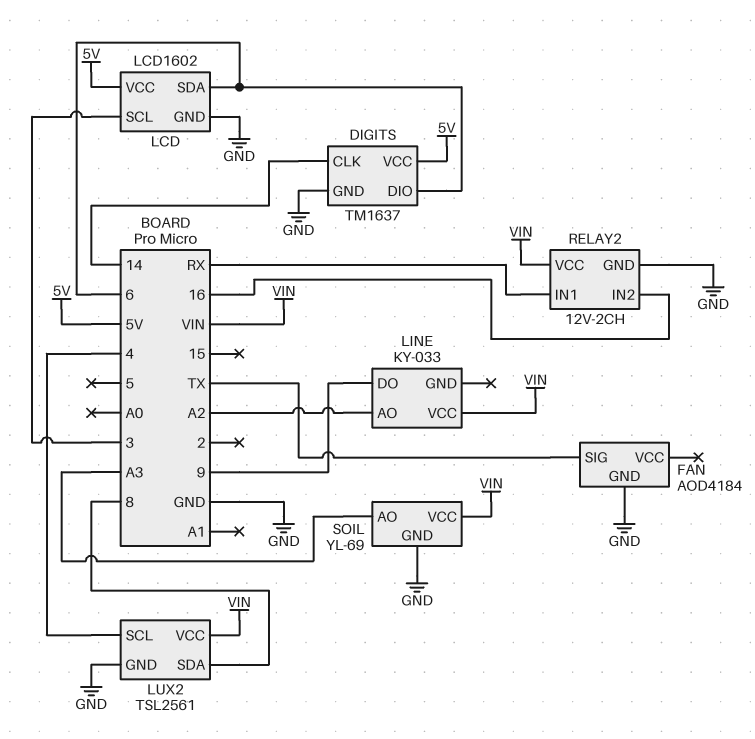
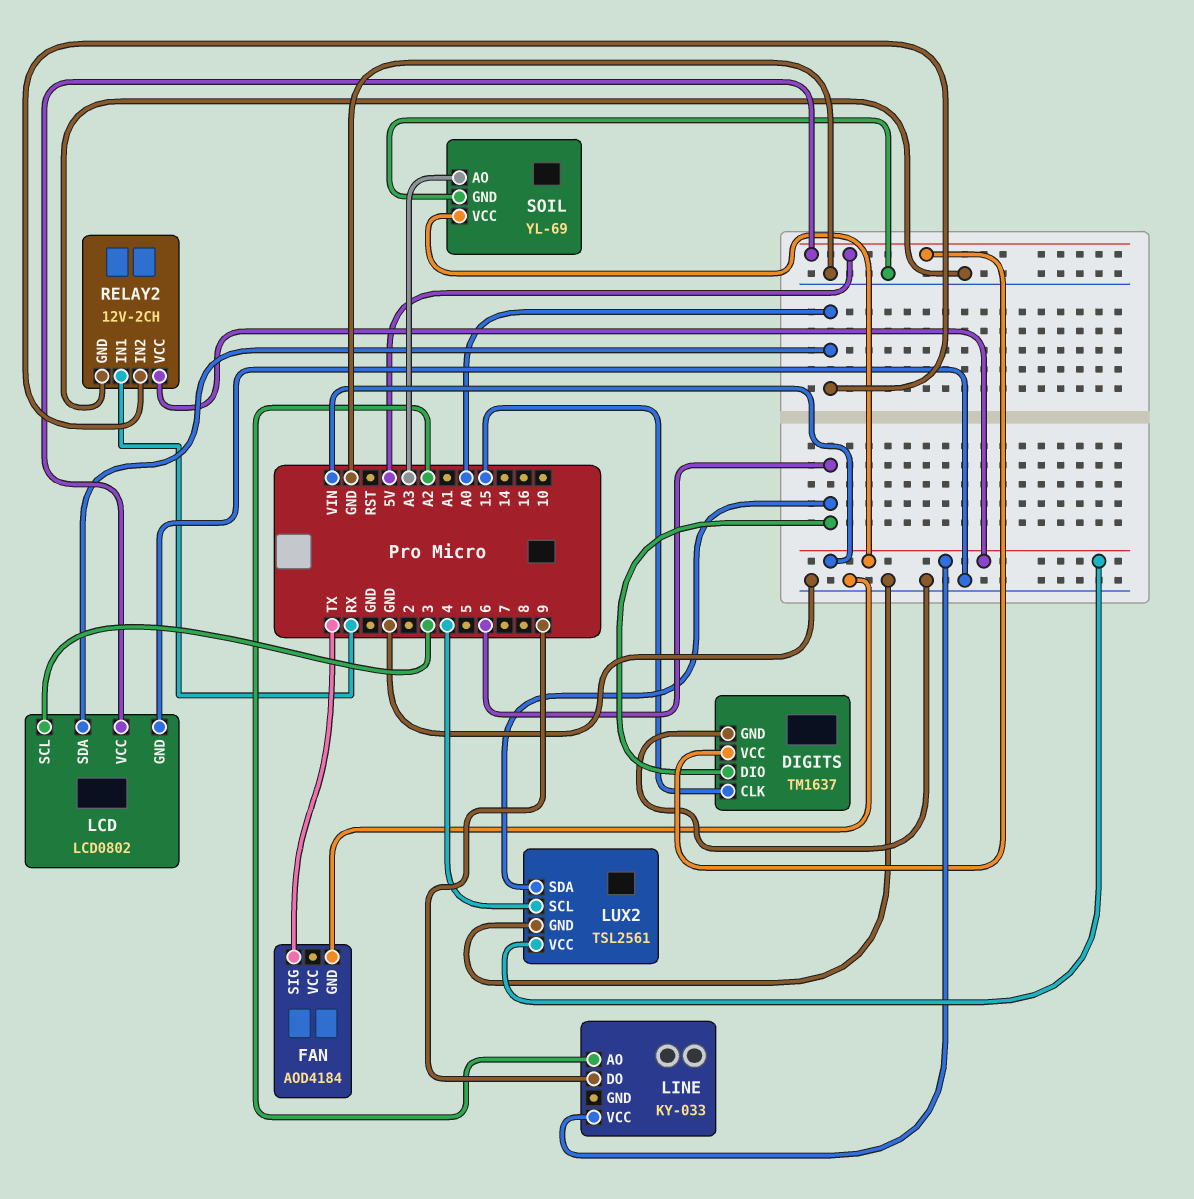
DIGITS pin CLK: 14 -> 15
LCD: LCD1602 -> LCD0802
LCD pin SDA: 6 -> A0
LUX2 pin SDA: 8 -> 6
RELAY2 pin IN2: 16 -> A0

